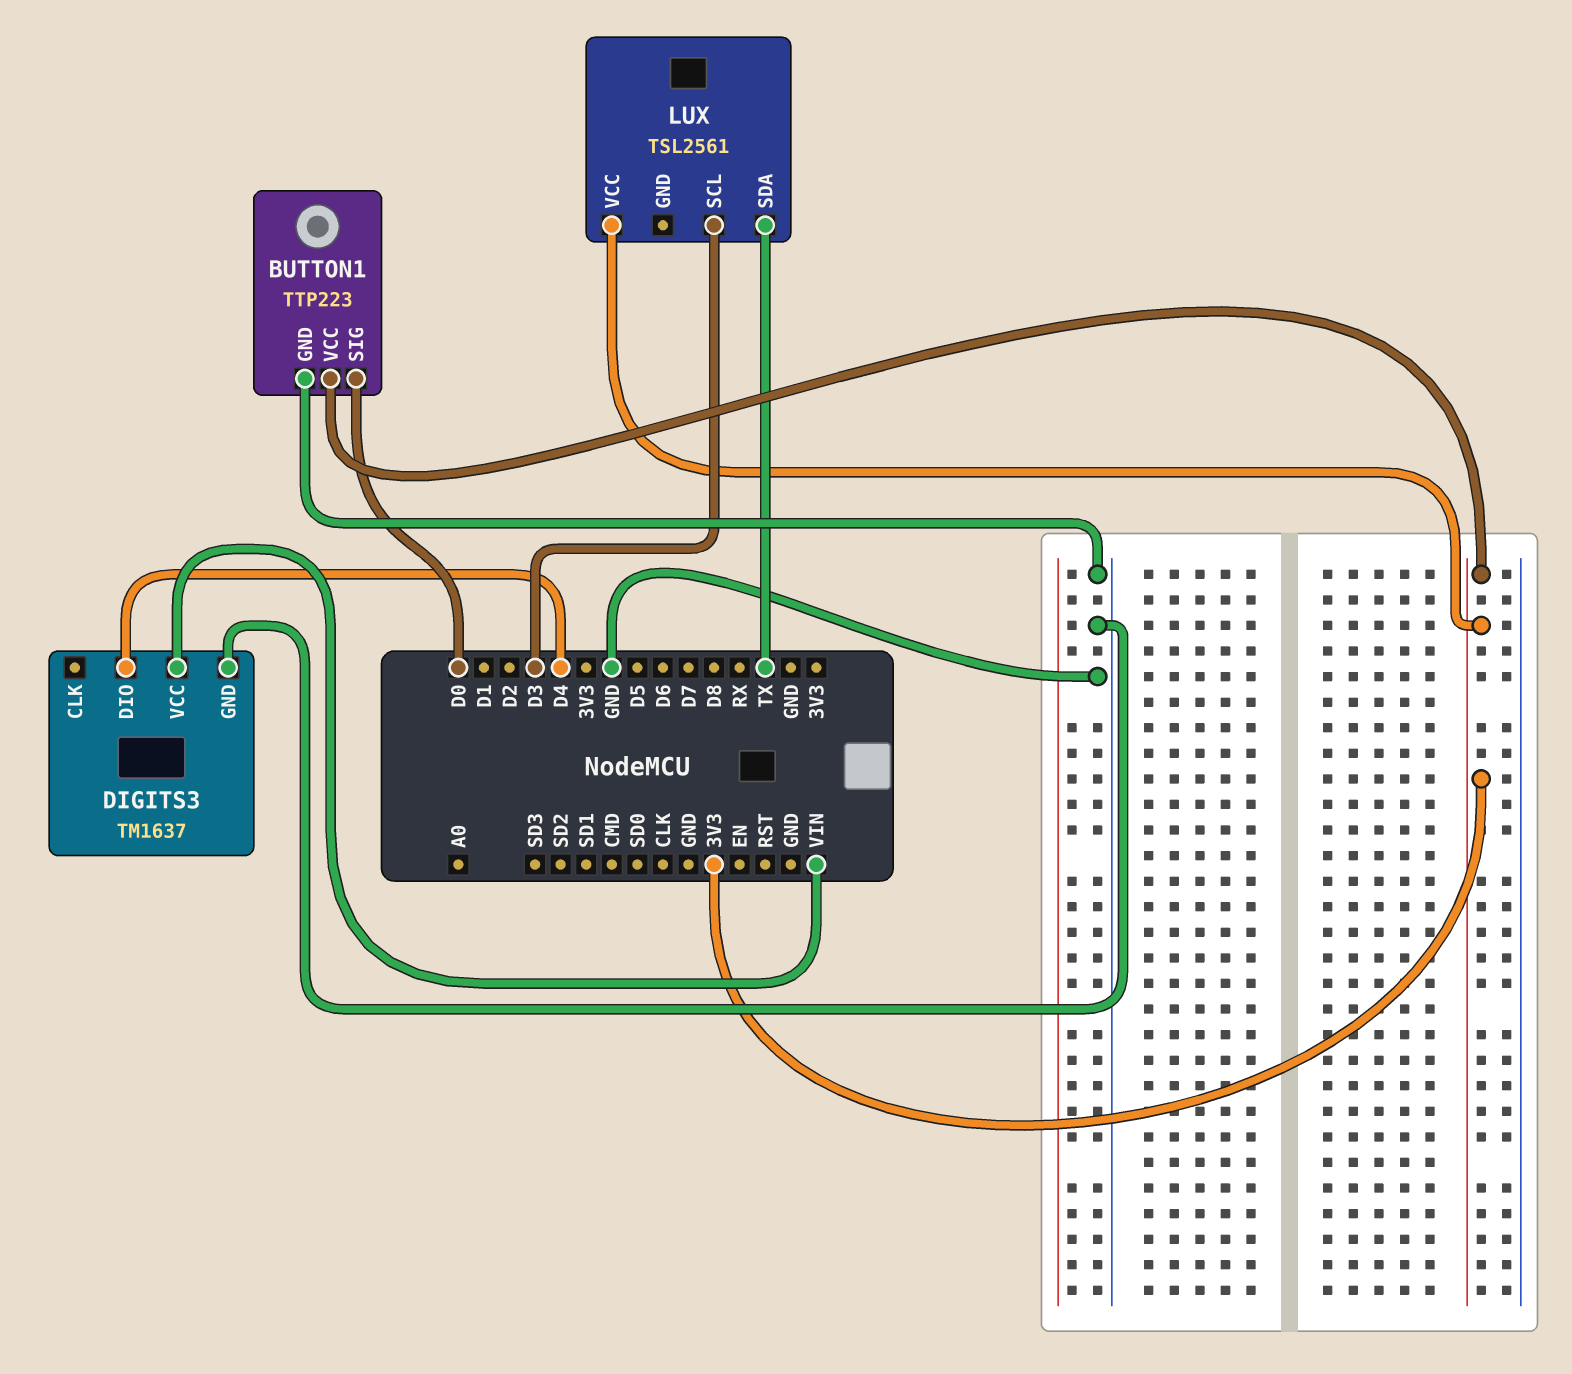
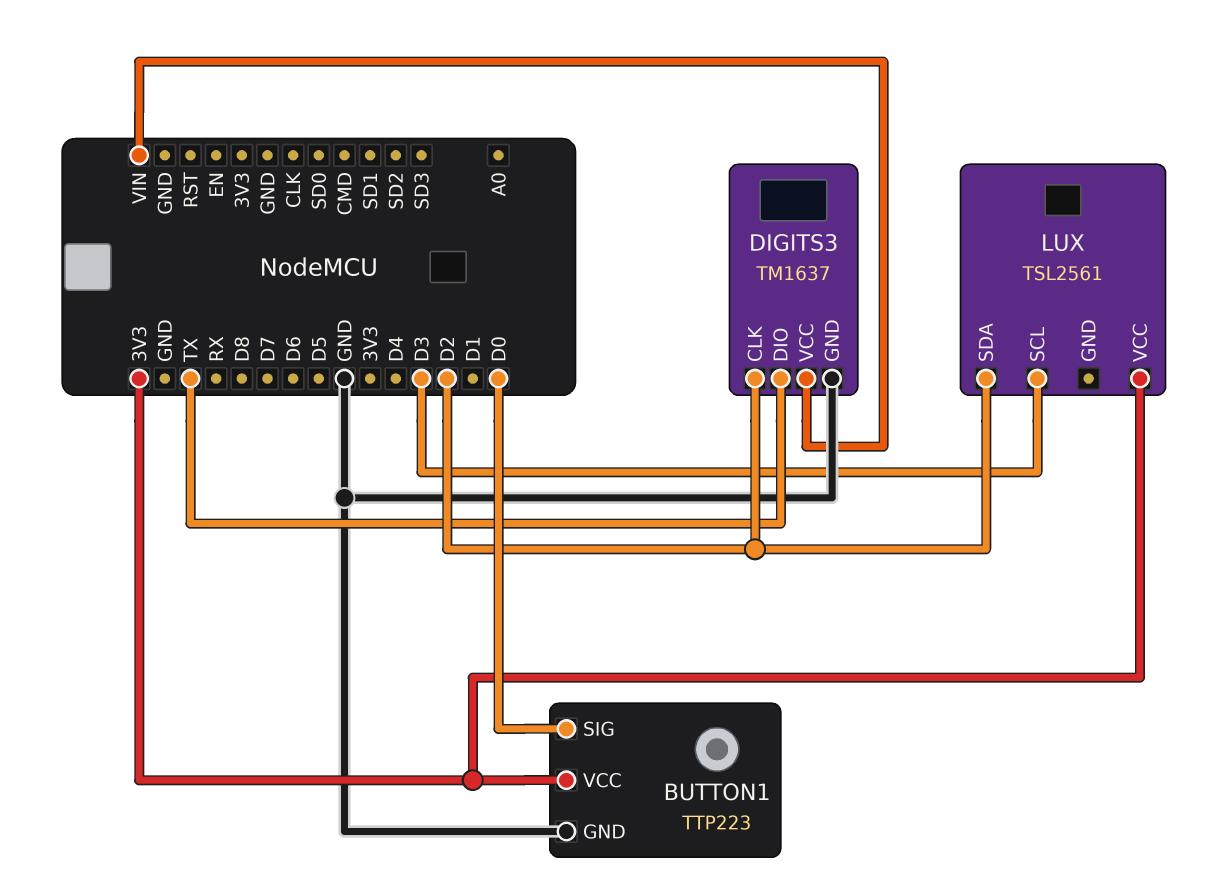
DIGITS3 pin CLK: none -> D2
DIGITS3 pin DIO: D4 -> TX
LUX pin SDA: TX -> D2

